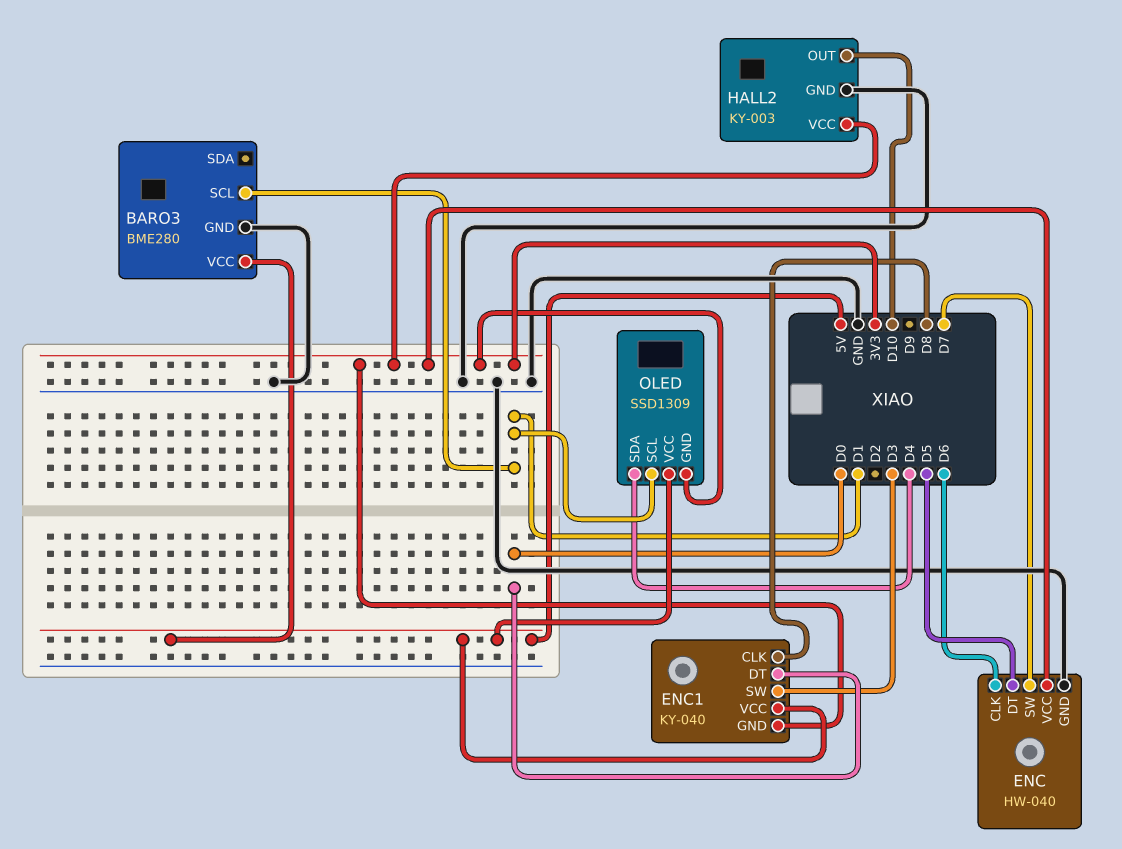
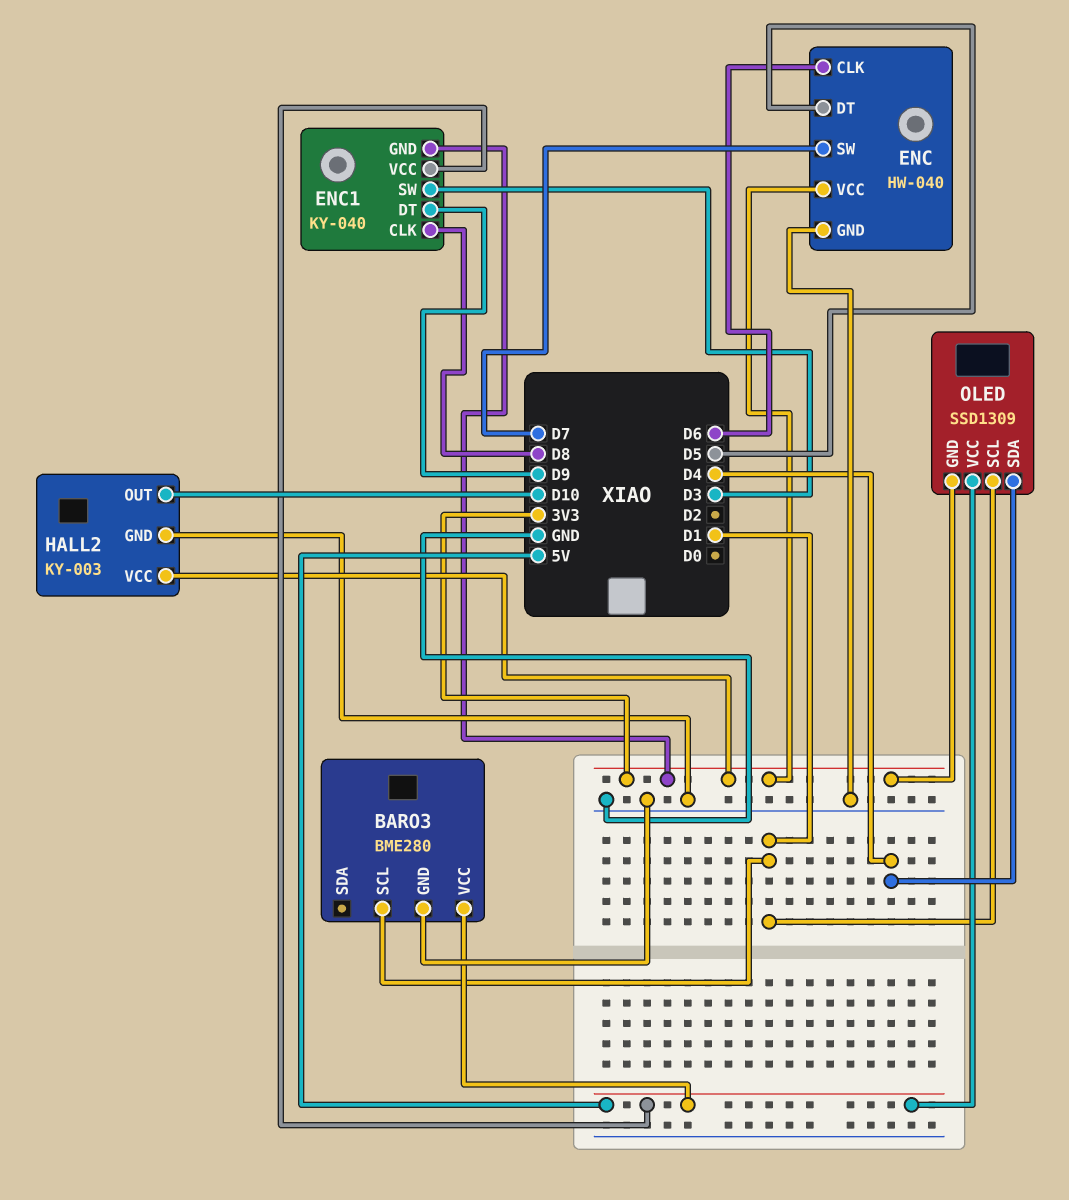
ENC1 pin DT: D0 -> D9

